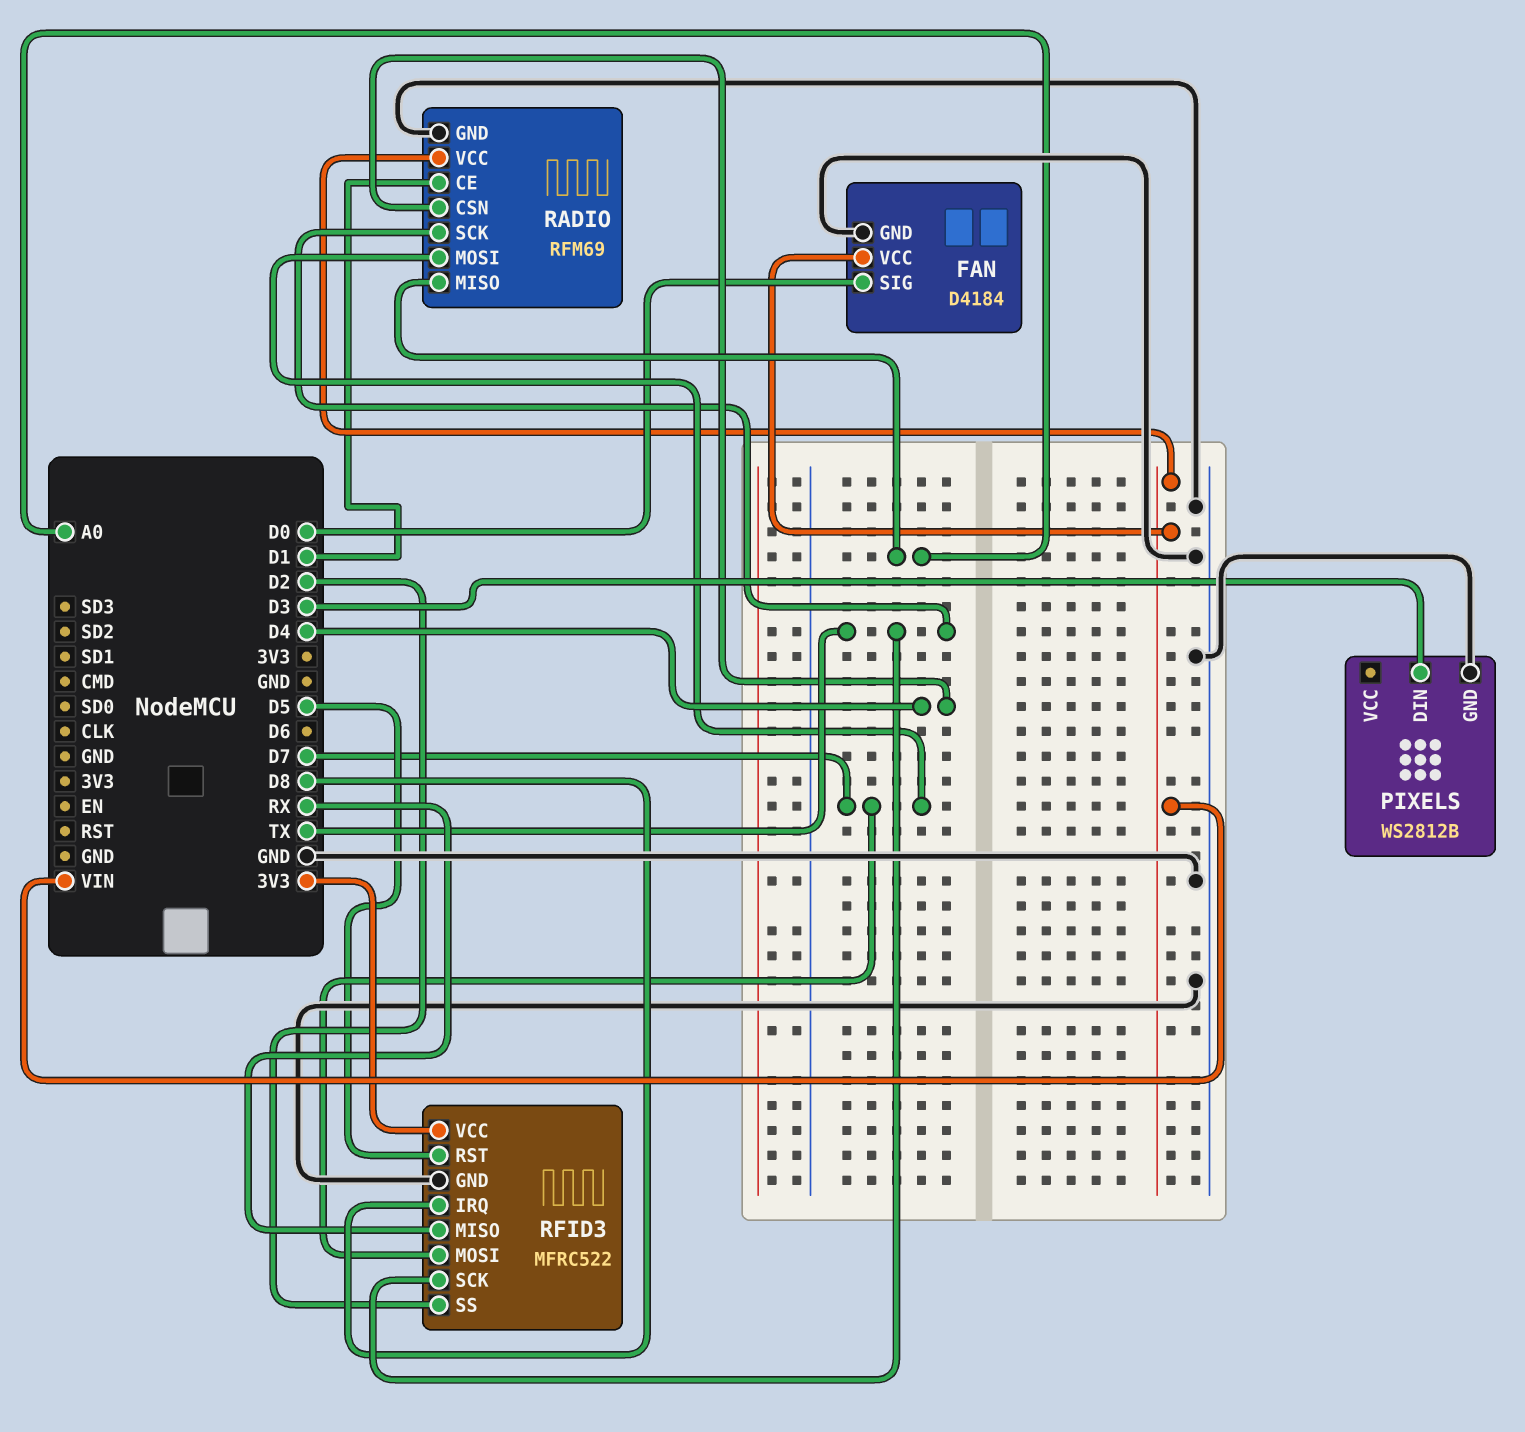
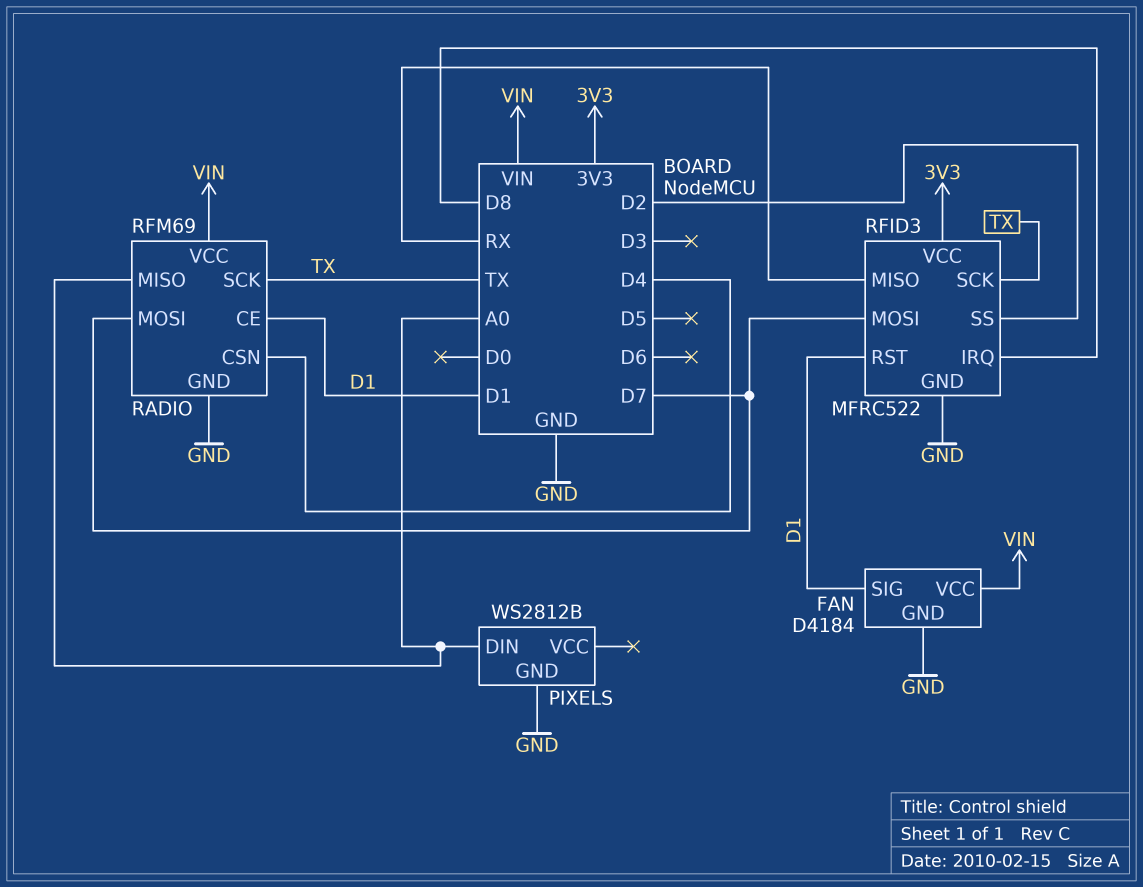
FAN pin SIG: D0 -> D1
PIXELS pin DIN: D3 -> A0
RFID3 pin RST: D5 -> D1

